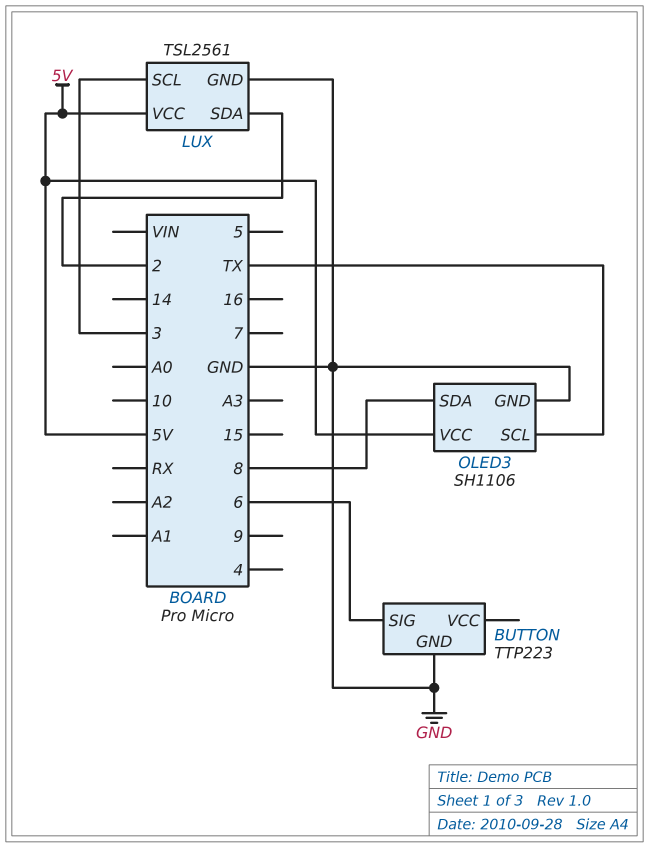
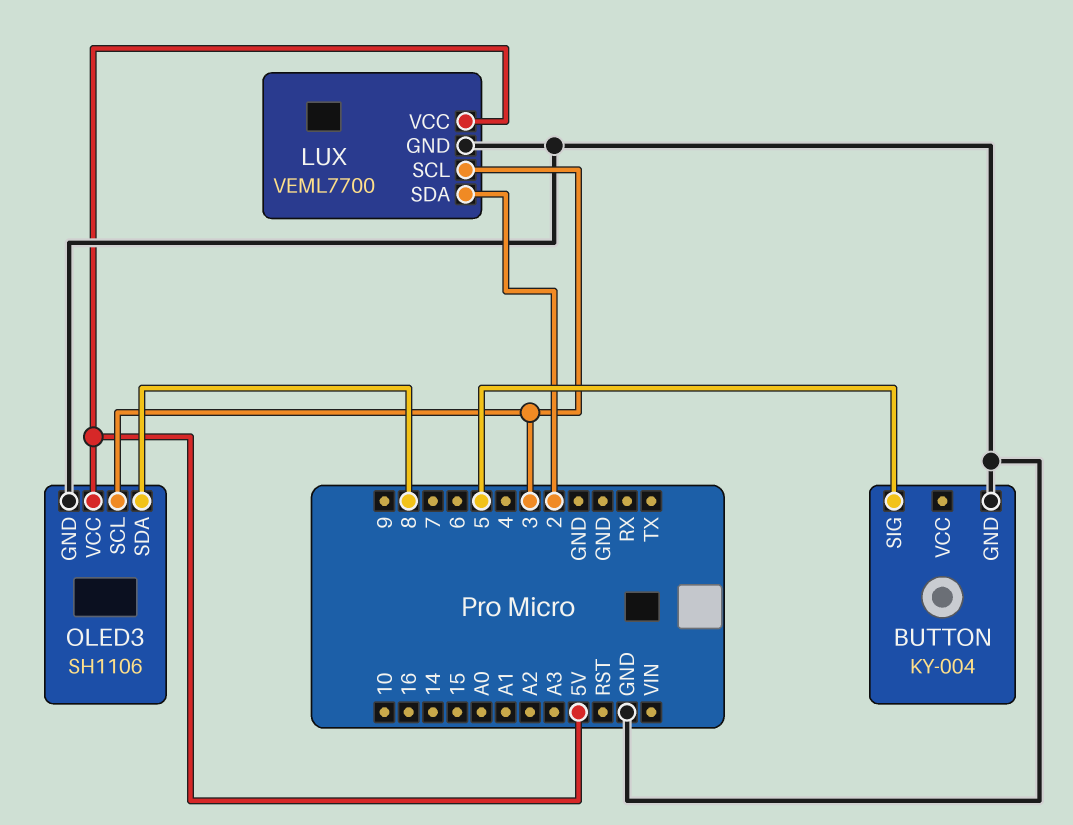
BUTTON: TTP223 -> KY-004
BUTTON pin SIG: 6 -> 5
LUX: TSL2561 -> VEML7700
OLED3 pin SCL: TX -> 3

